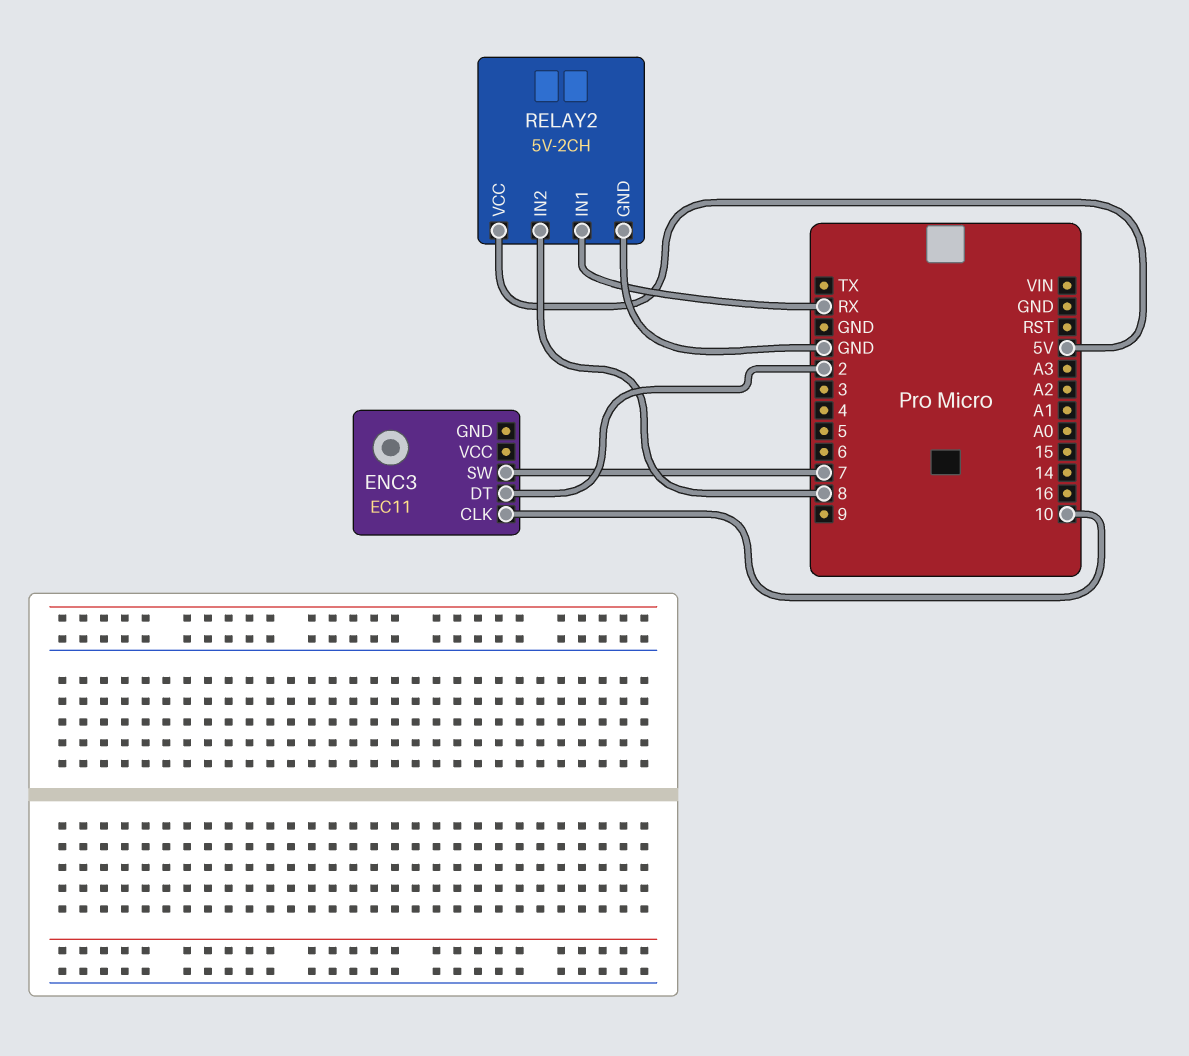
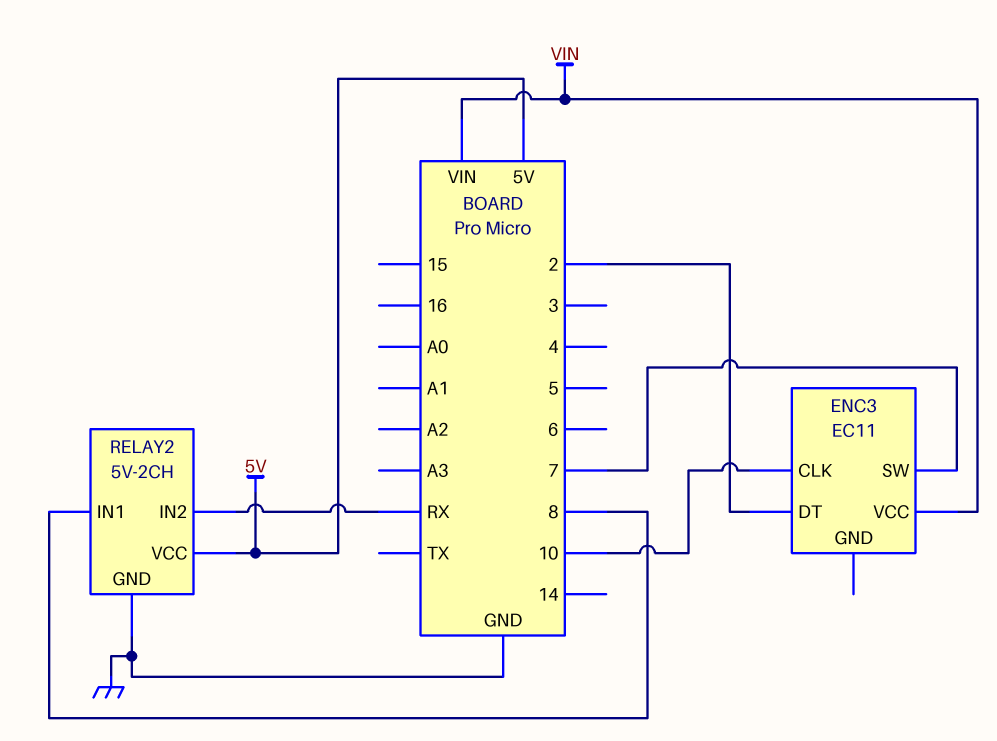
ENC3 pin VCC: none -> VIN
RELAY2 pin IN1: RX -> 8
RELAY2 pin IN2: 8 -> RX

